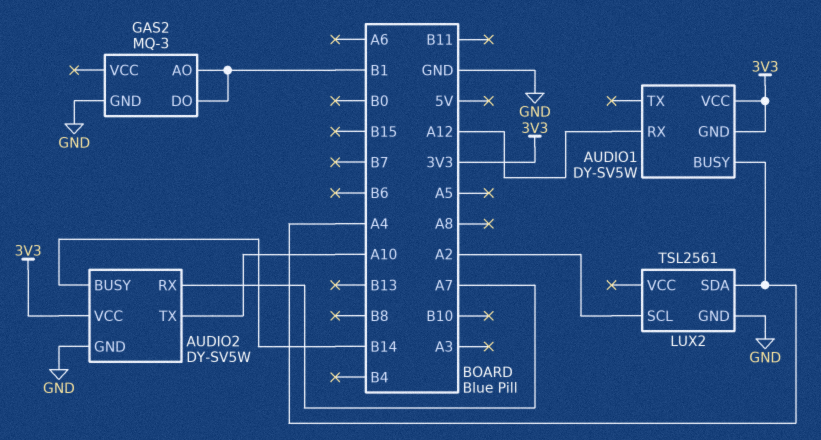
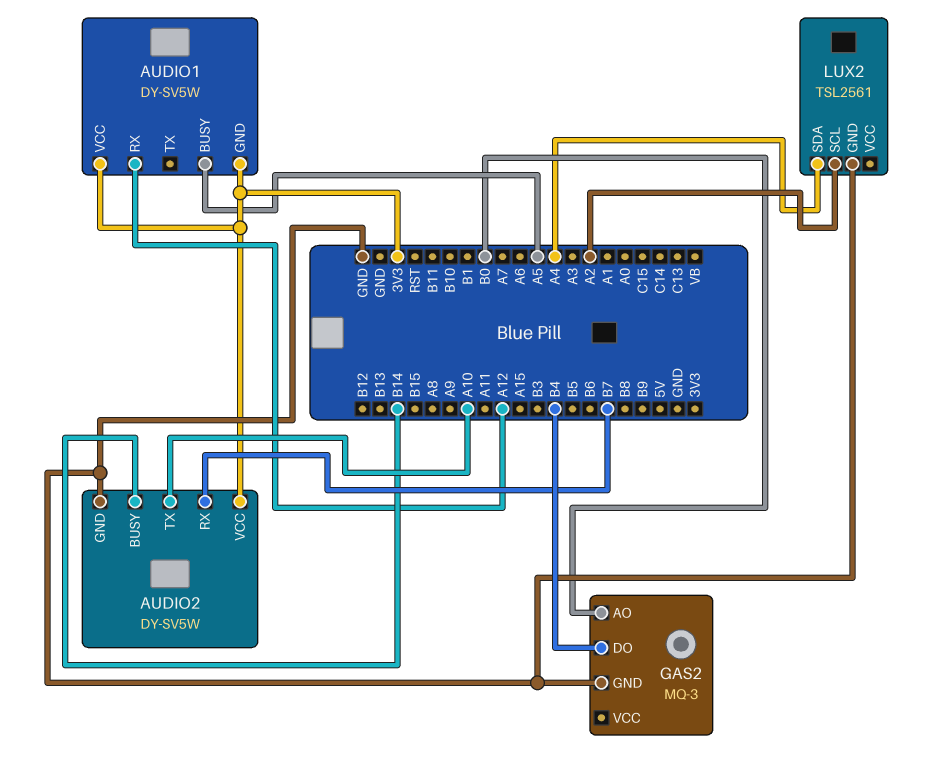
AUDIO1 pin BUSY: A4 -> A5
AUDIO2 pin RX: A7 -> B7
GAS2 pin AO: B1 -> B0
GAS2 pin DO: B1 -> B4

